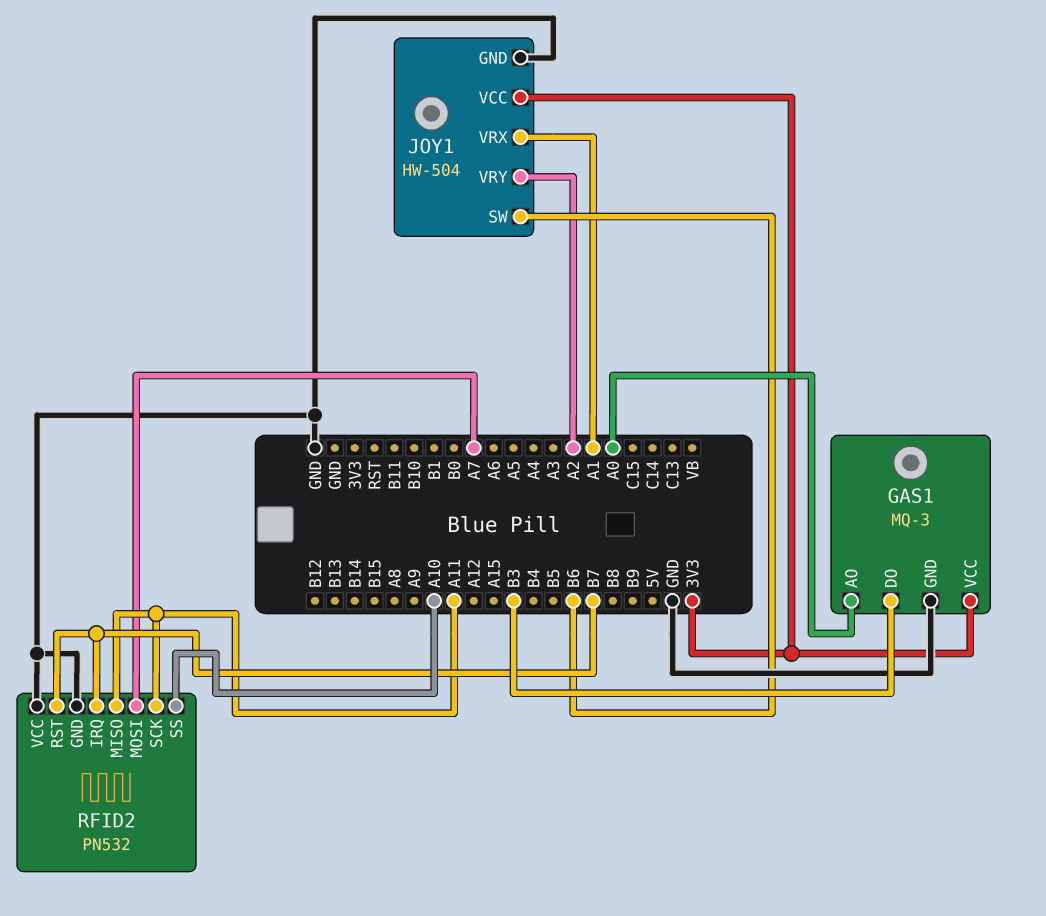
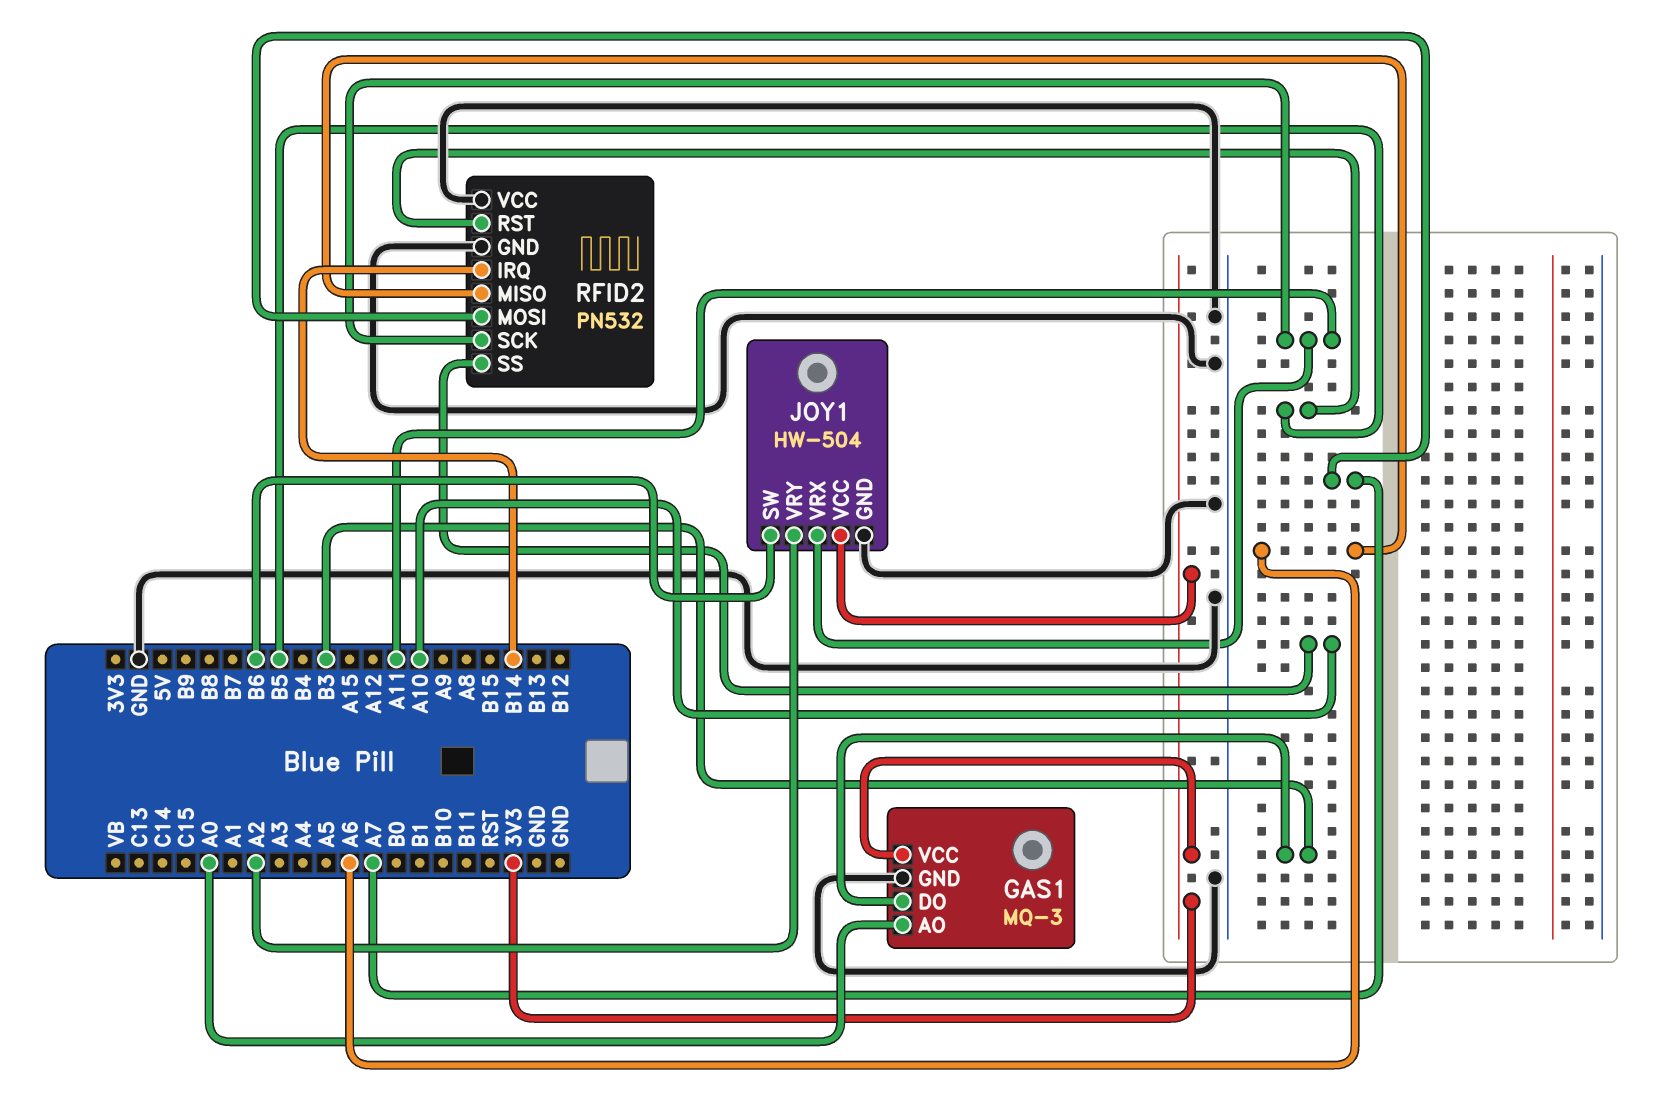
JOY1 pin VRX: A1 -> A11
RFID2 pin IRQ: B7 -> B14
RFID2 pin MISO: A11 -> A6
RFID2 pin RST: B7 -> B5

